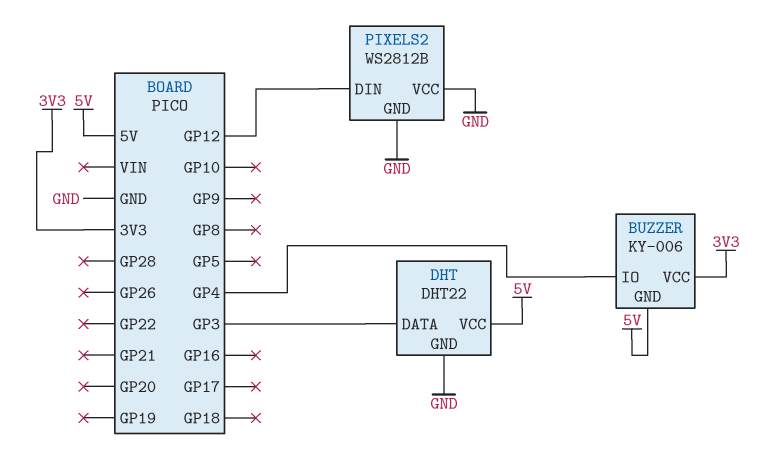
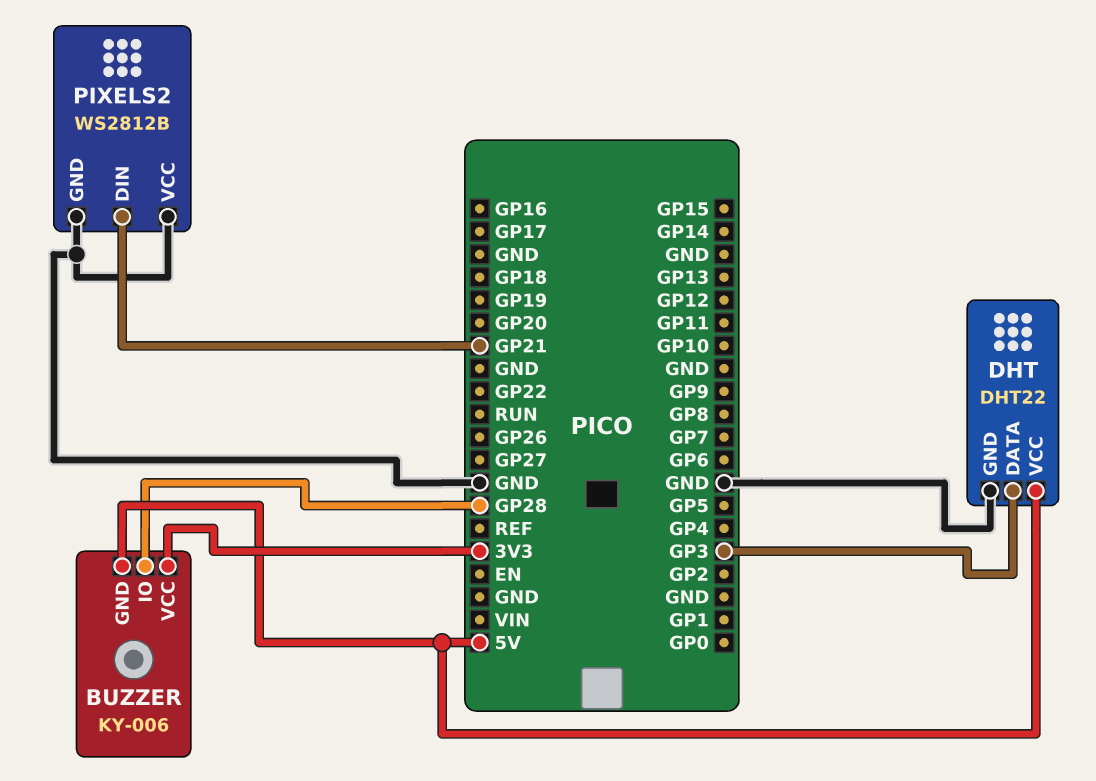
BUZZER pin IO: GP4 -> GP28
PIXELS2 pin DIN: GP12 -> GP21

